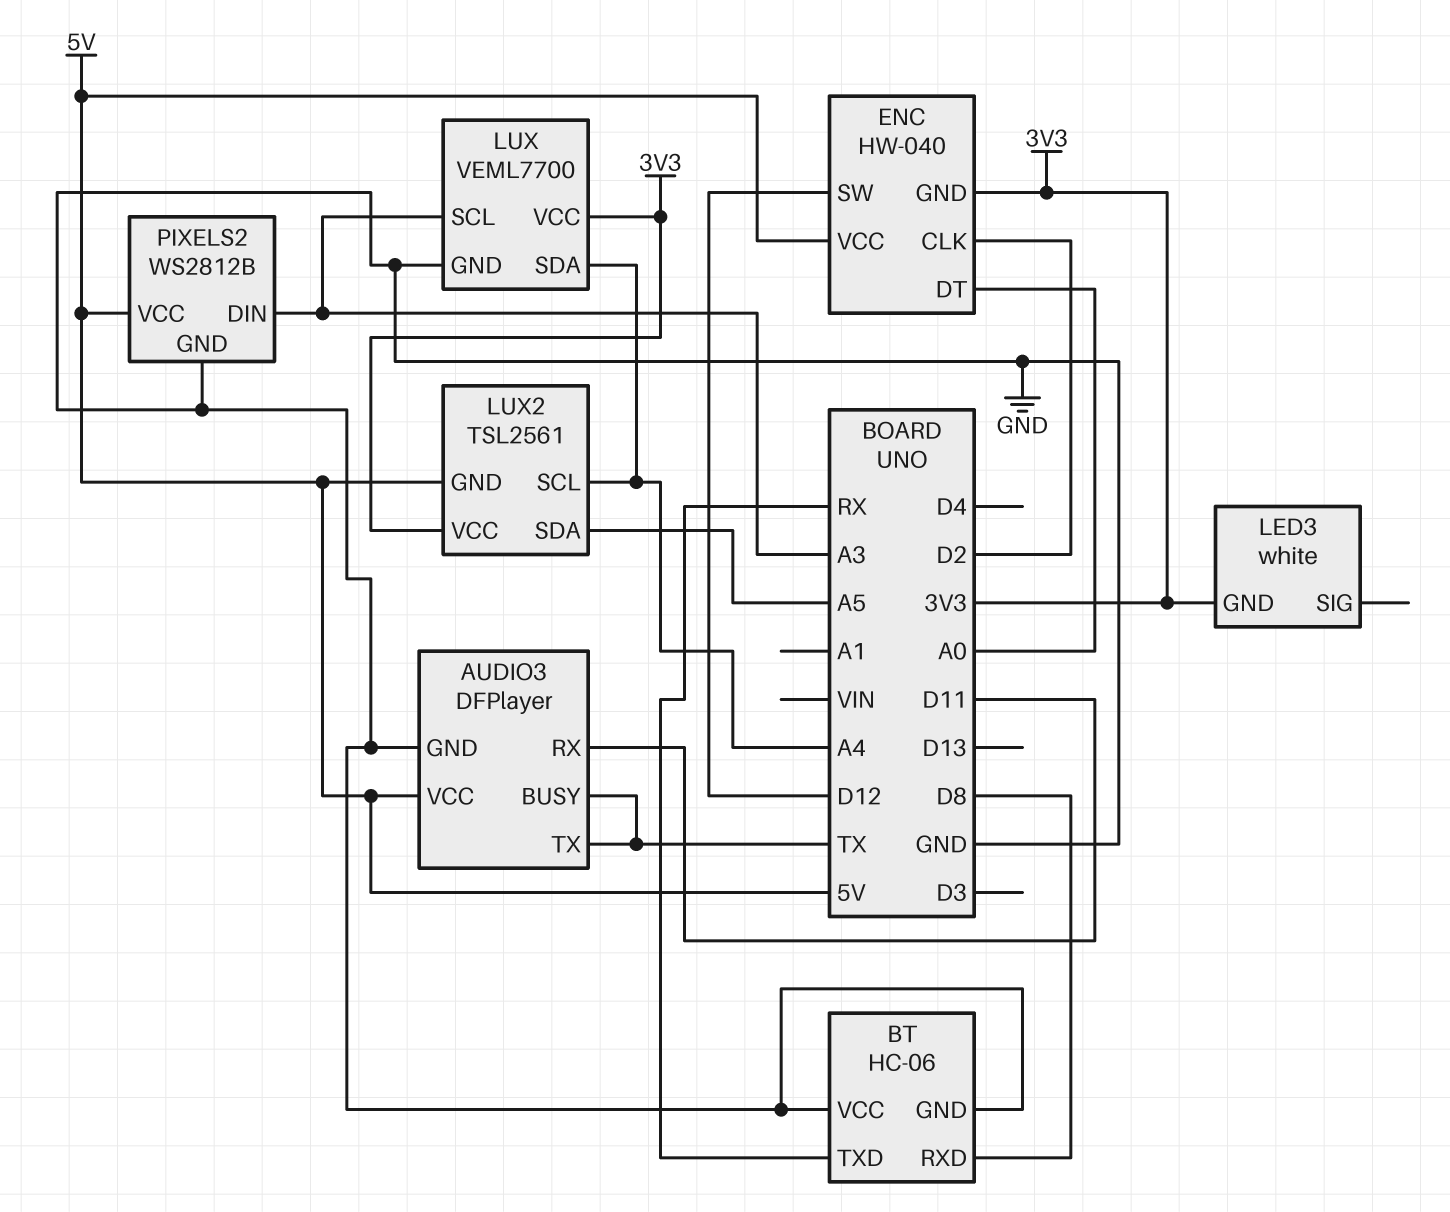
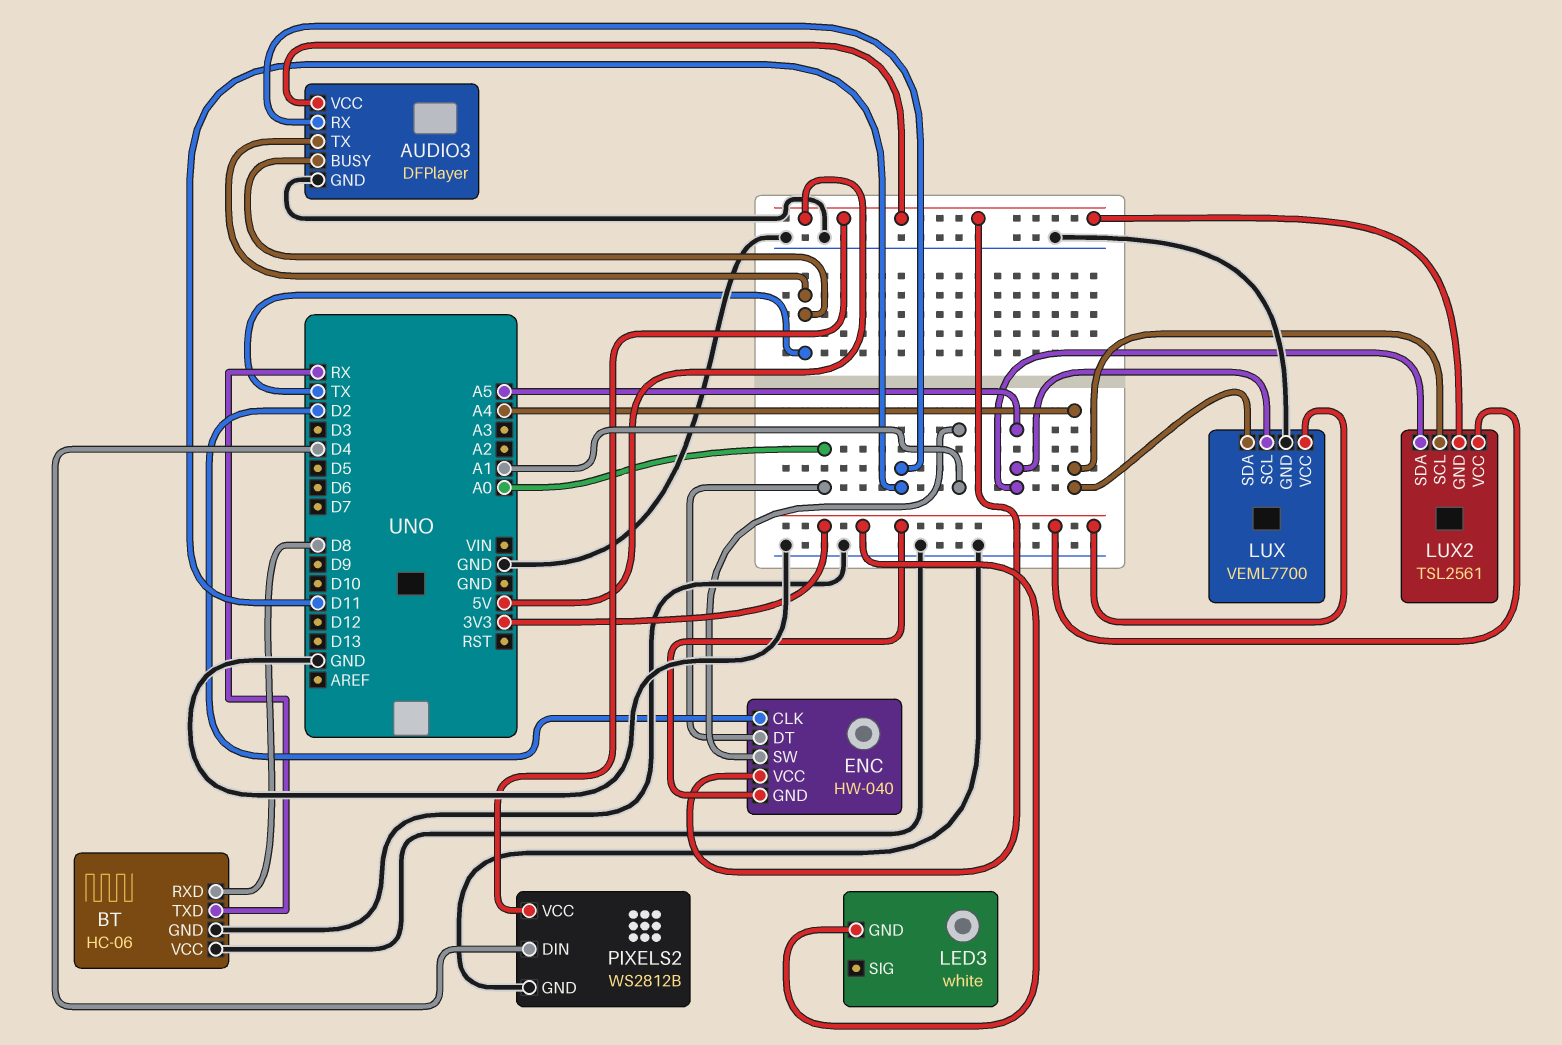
ENC pin SW: D12 -> A1
LUX pin SCL: A3 -> A5
PIXELS2 pin DIN: A3 -> D4

